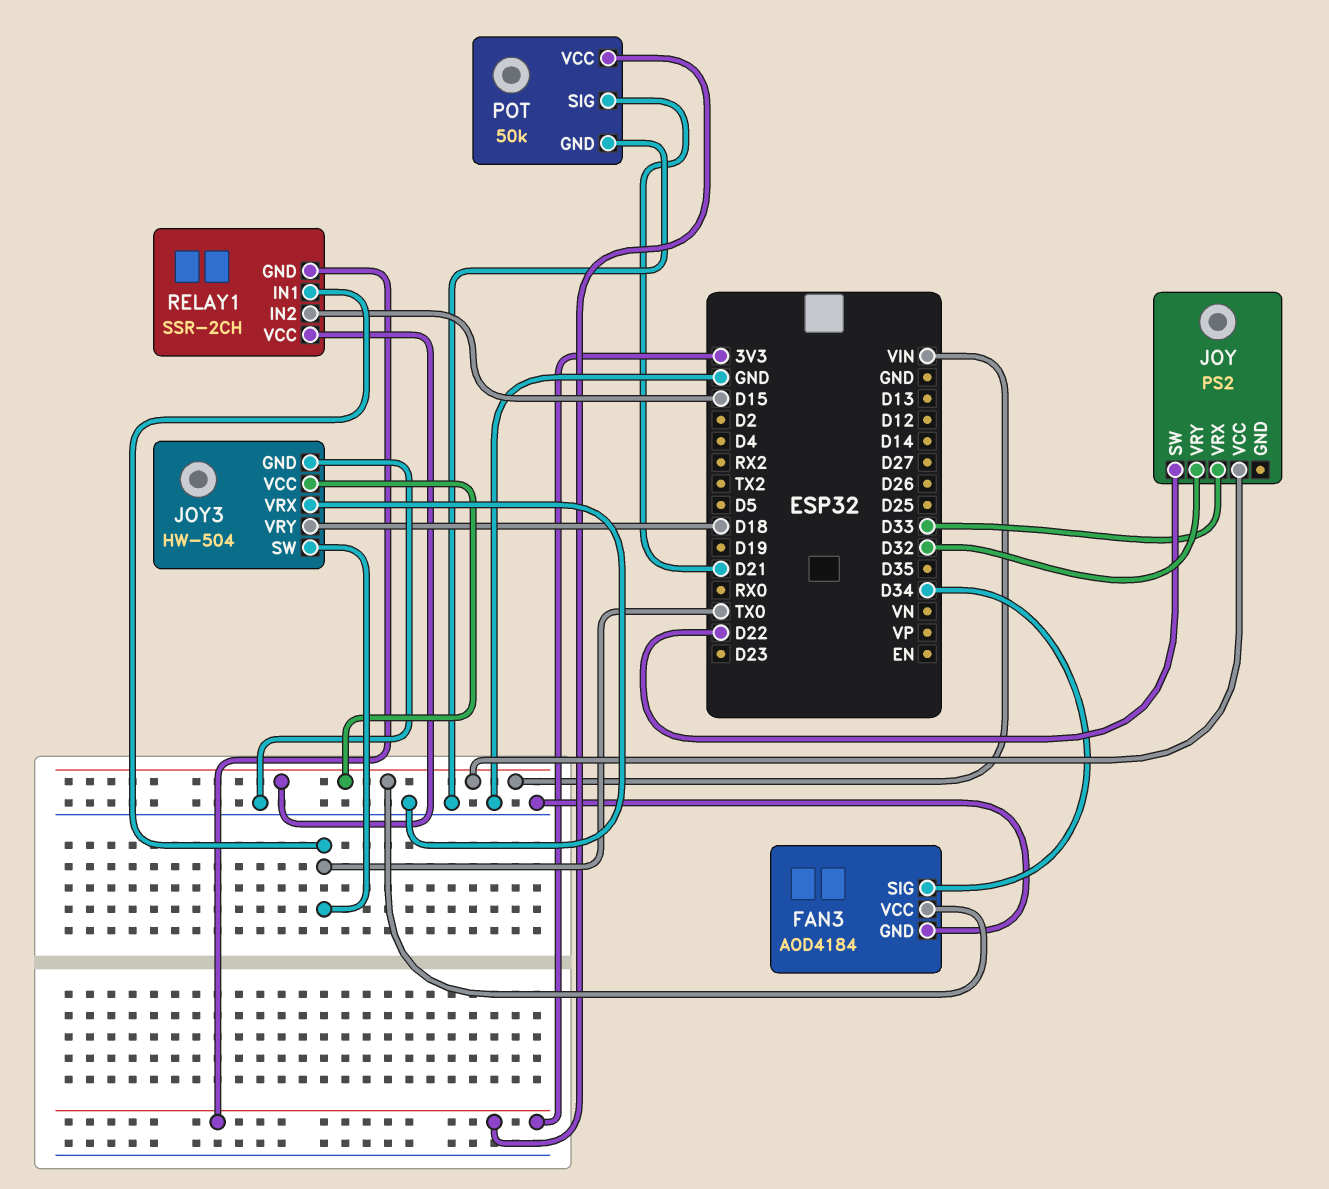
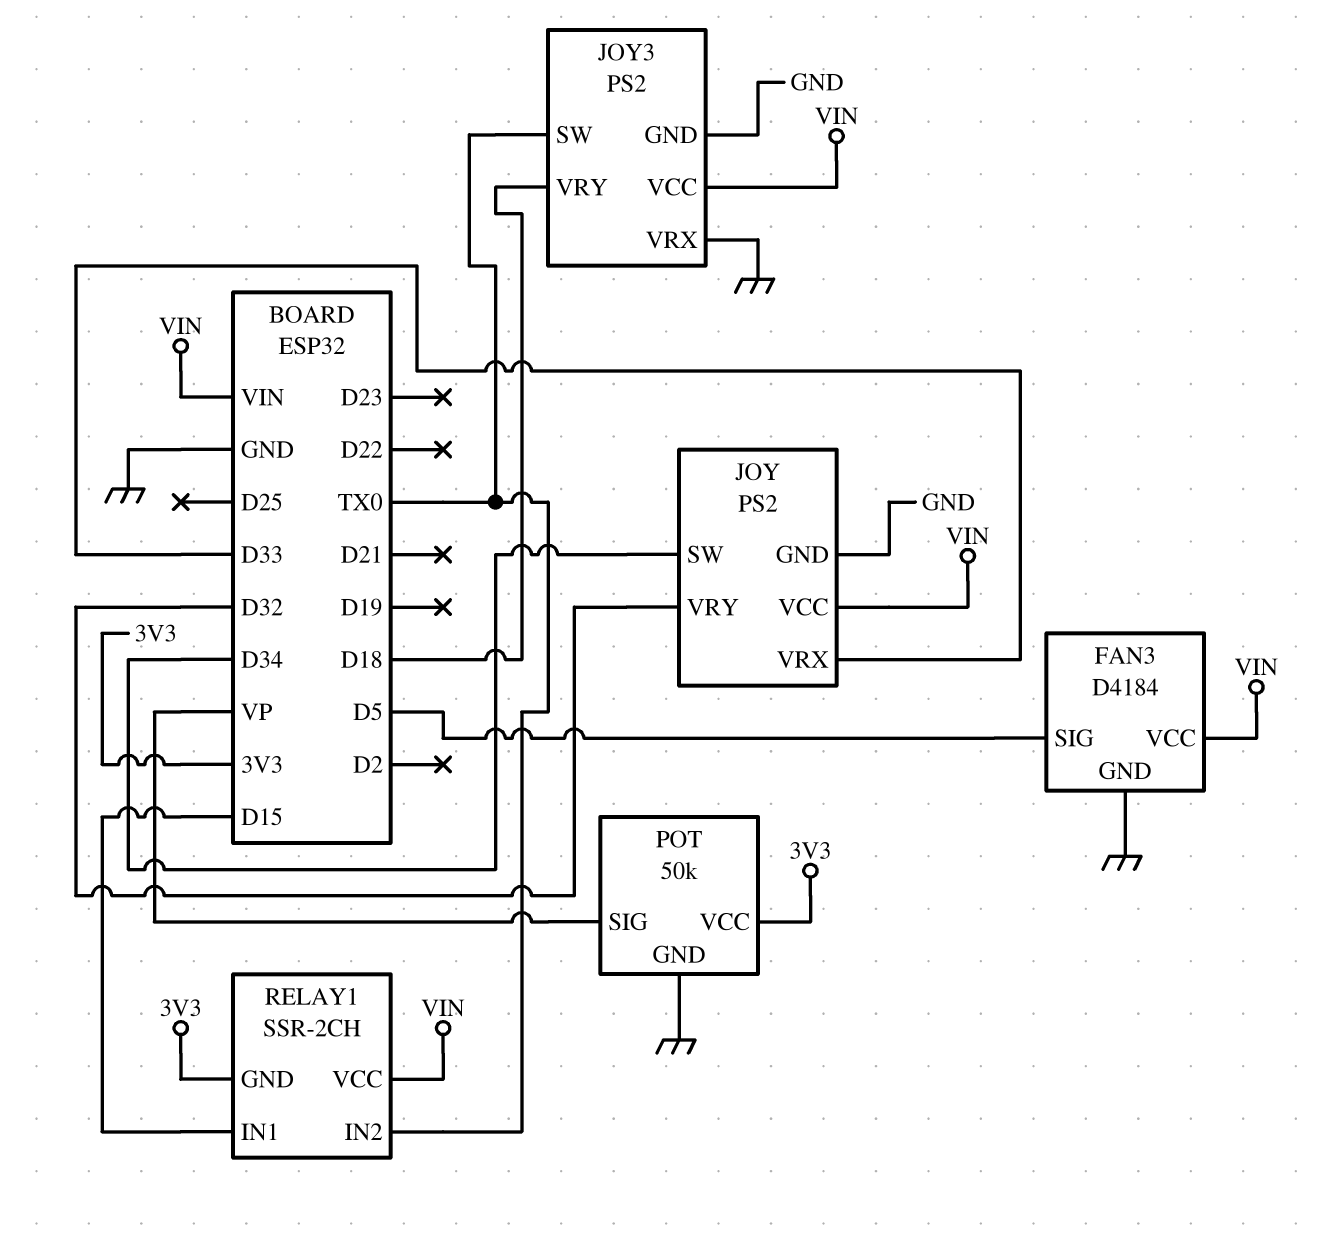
FAN3: AOD4184 -> D4184
FAN3 pin SIG: D34 -> D5
JOY pin GND: none -> GND
JOY pin SW: D22 -> D34
JOY3: HW-504 -> PS2
POT pin SIG: D21 -> VP
RELAY1 pin IN1: TX0 -> D15
RELAY1 pin IN2: D15 -> TX0

